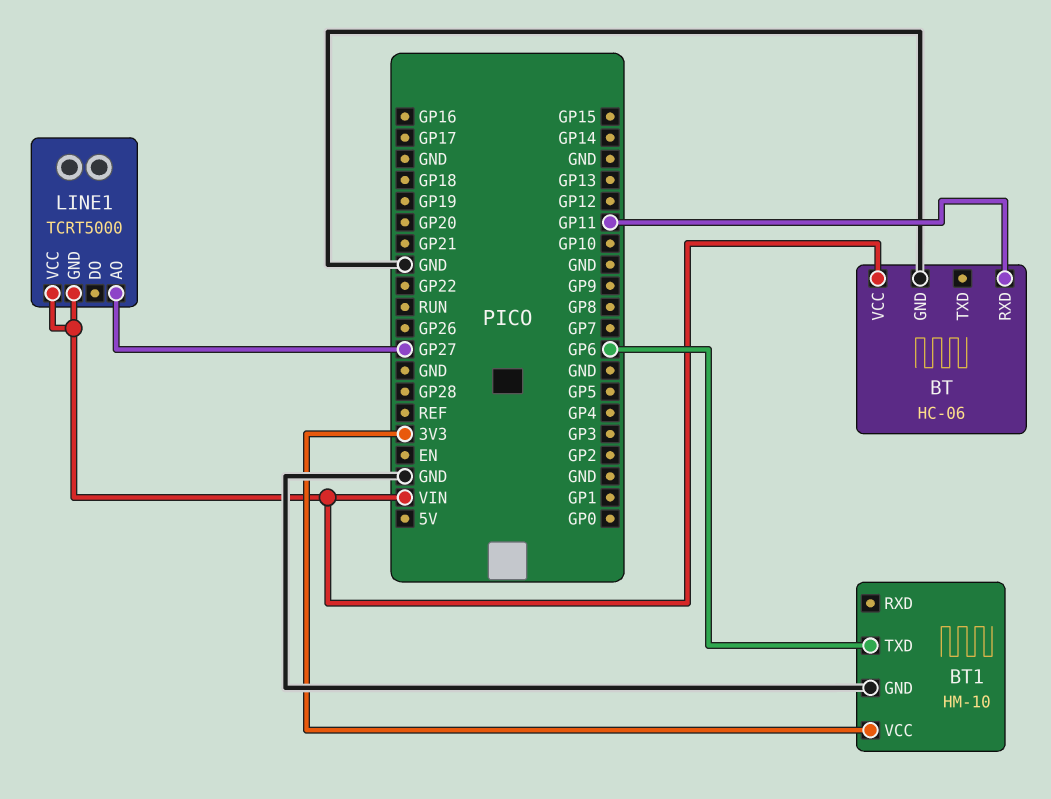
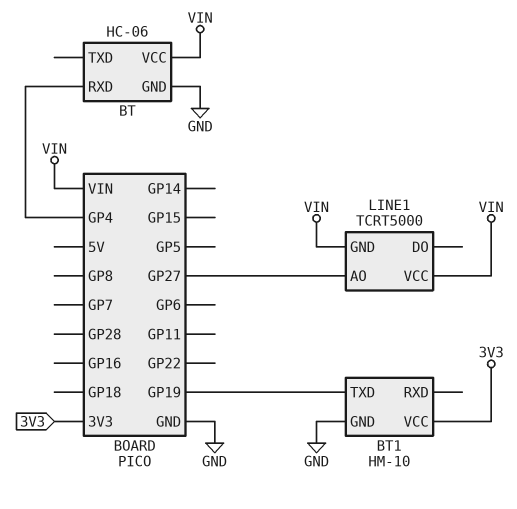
BT pin RXD: GP11 -> GP4
BT1 pin TXD: GP6 -> GP19

